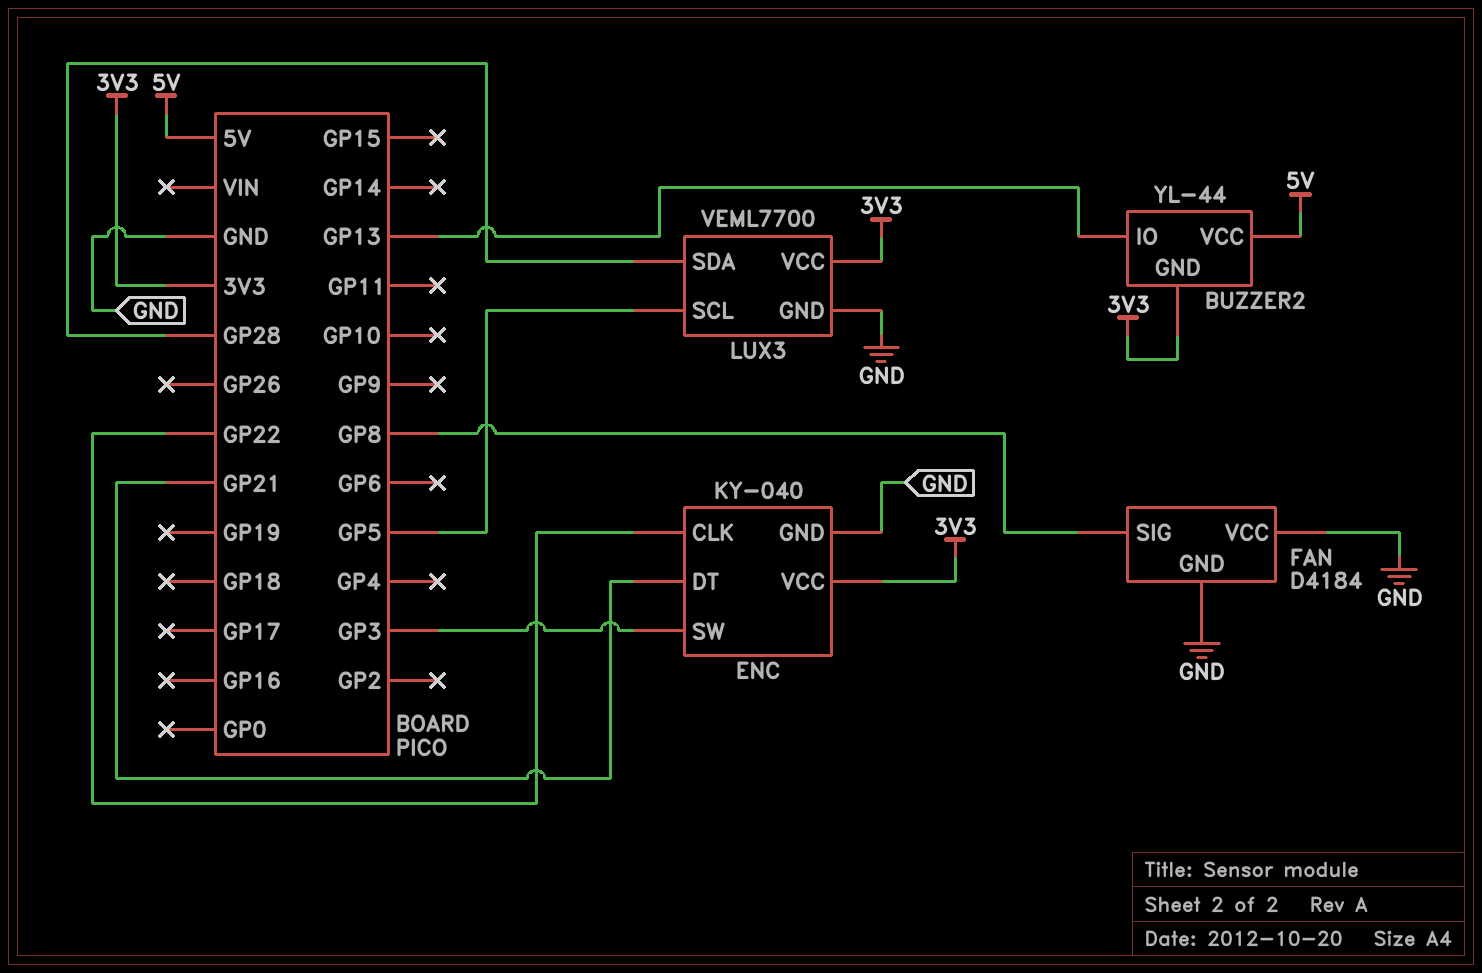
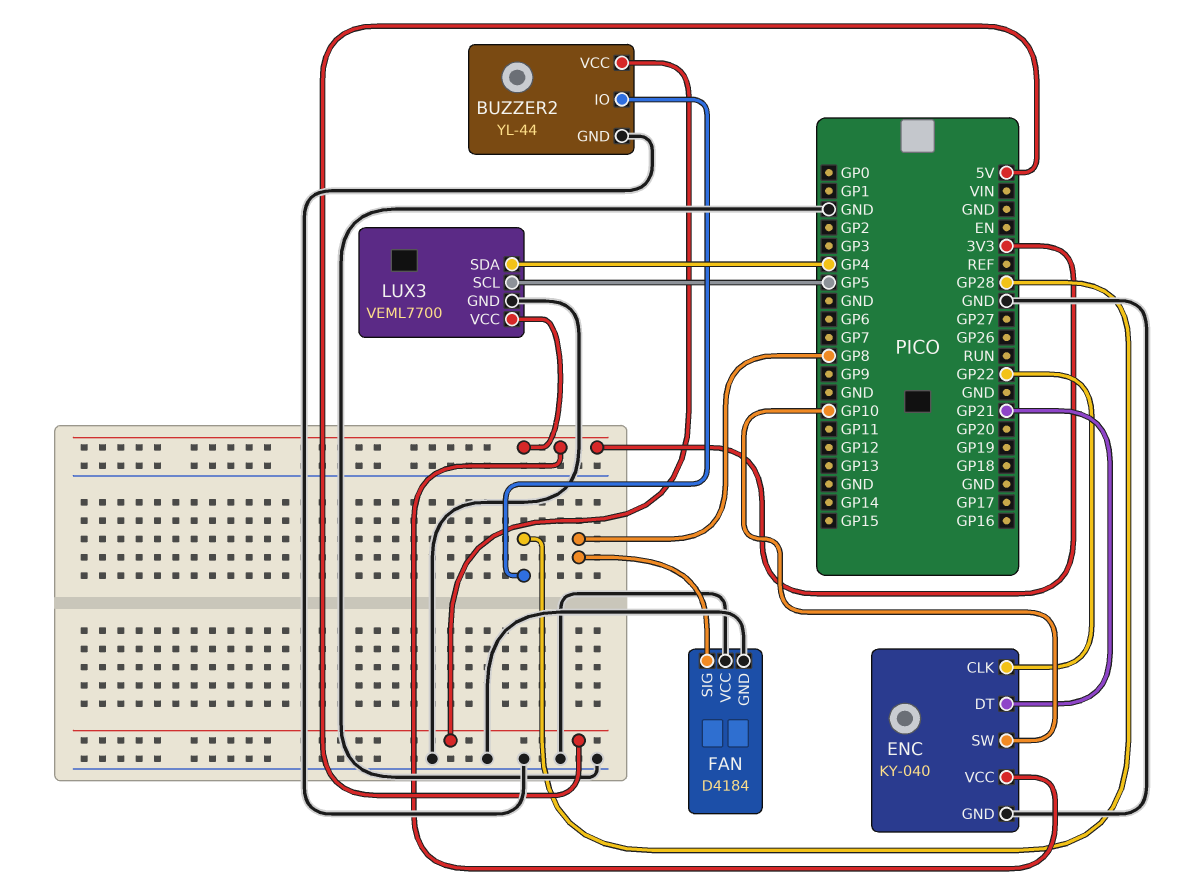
BUZZER2 pin GND: 3V3 -> GND
BUZZER2 pin IO: GP13 -> GP28
ENC pin SW: GP3 -> GP10
LUX3 pin SDA: GP28 -> GP4

